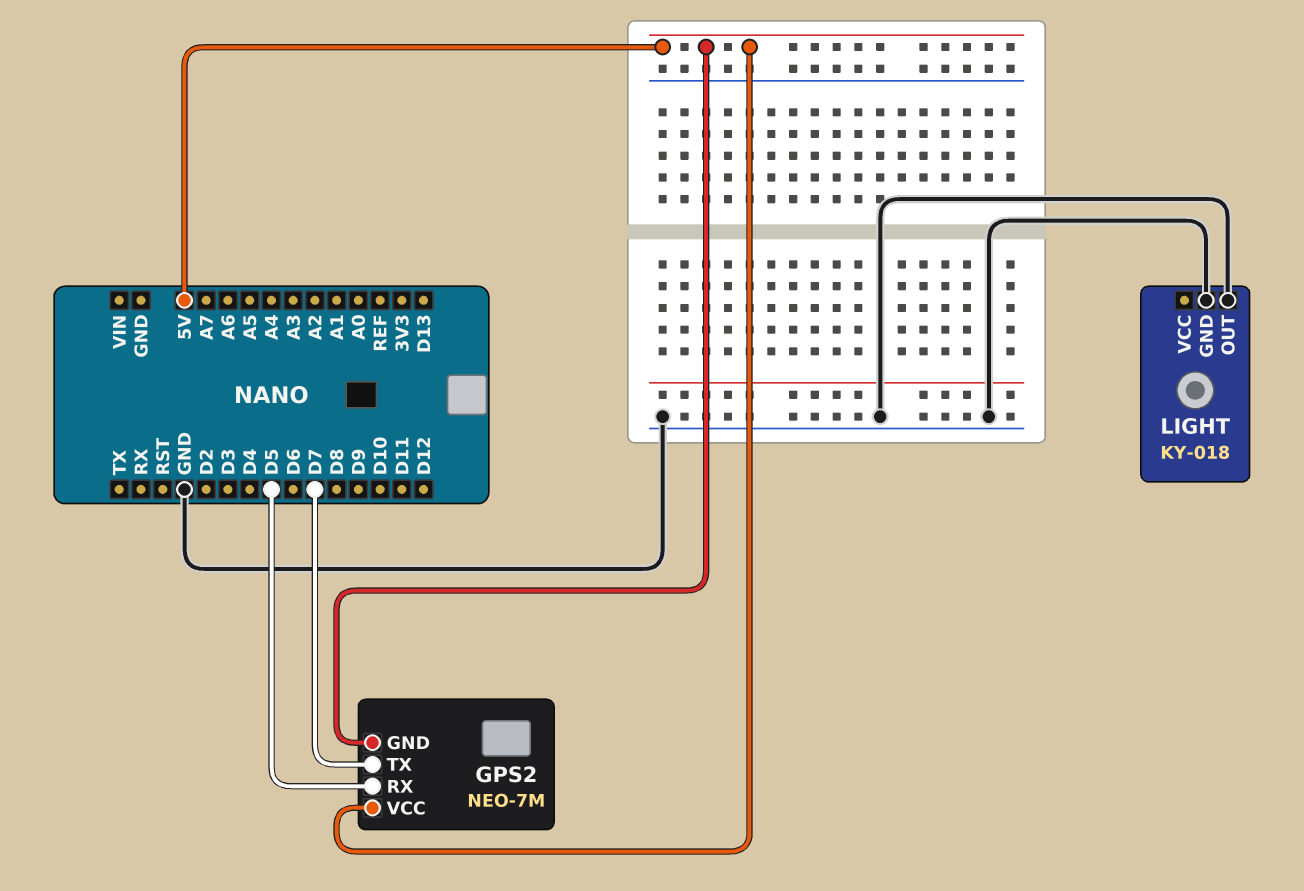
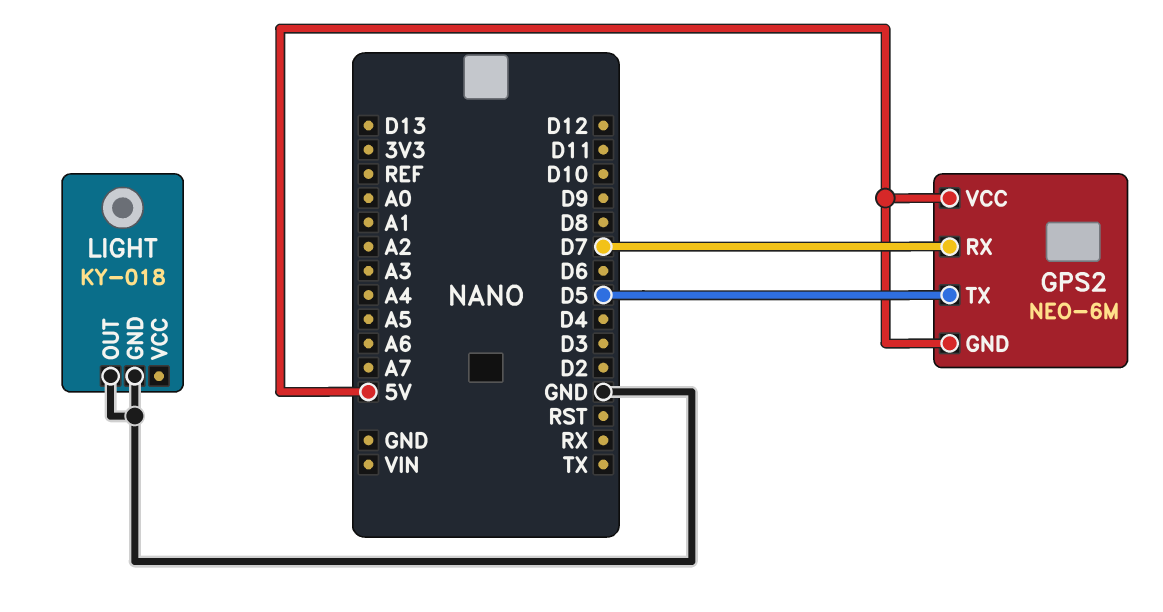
GPS2: NEO-7M -> NEO-6M
GPS2 pin RX: D5 -> D7
GPS2 pin TX: D7 -> D5

